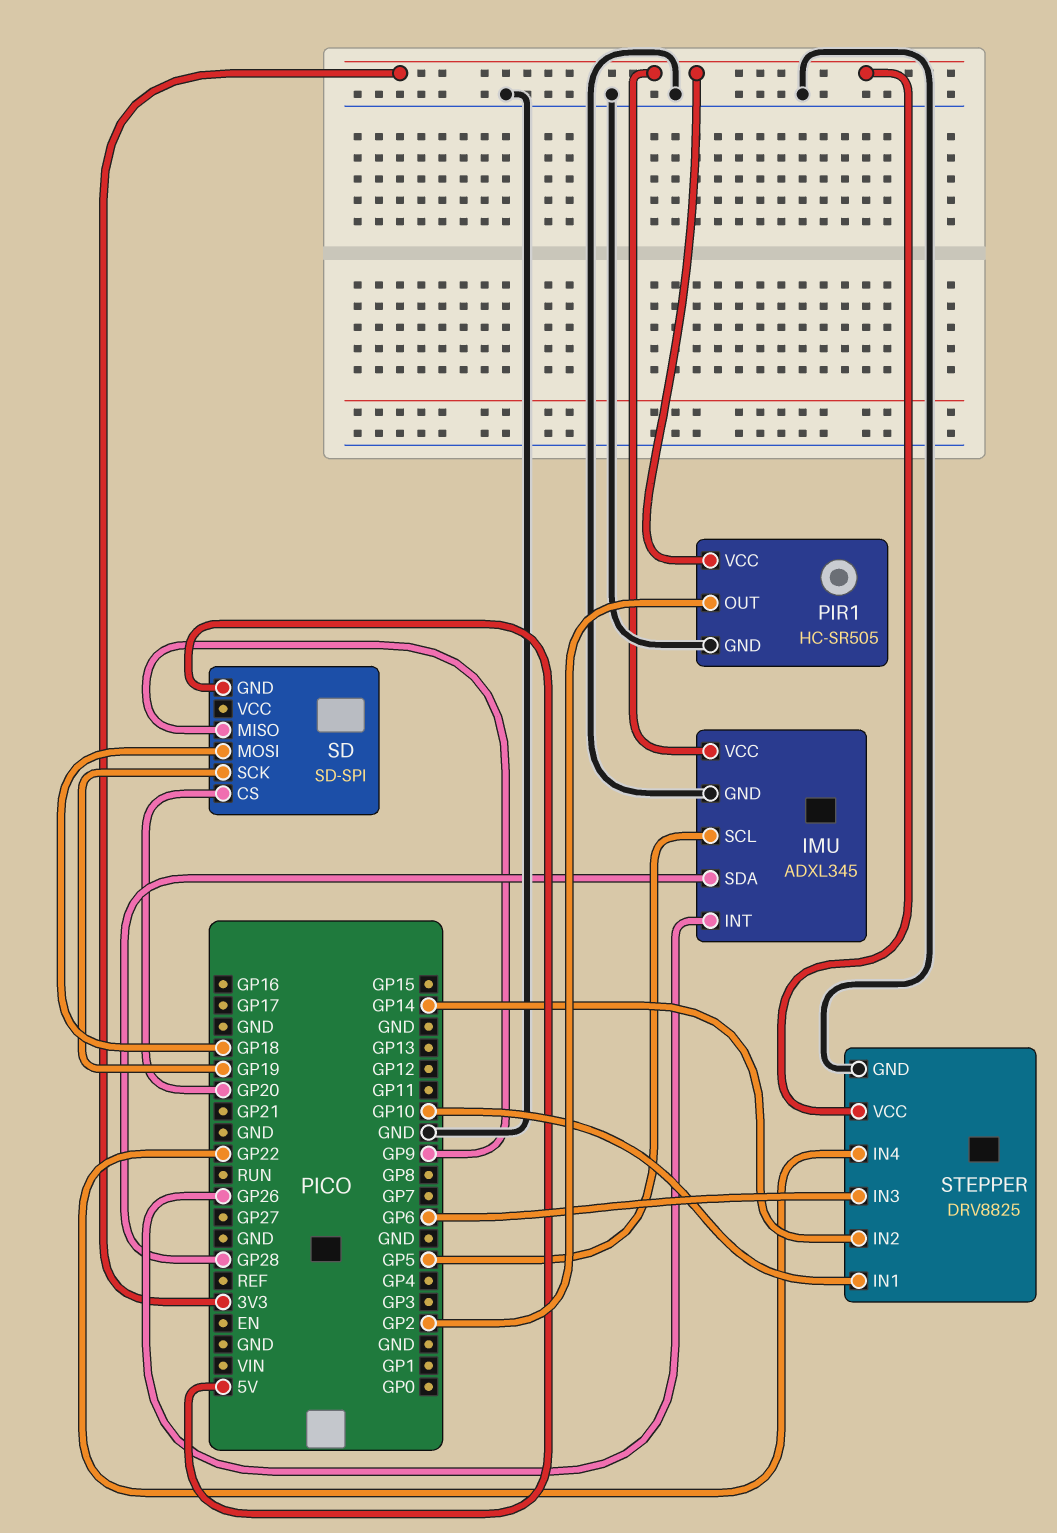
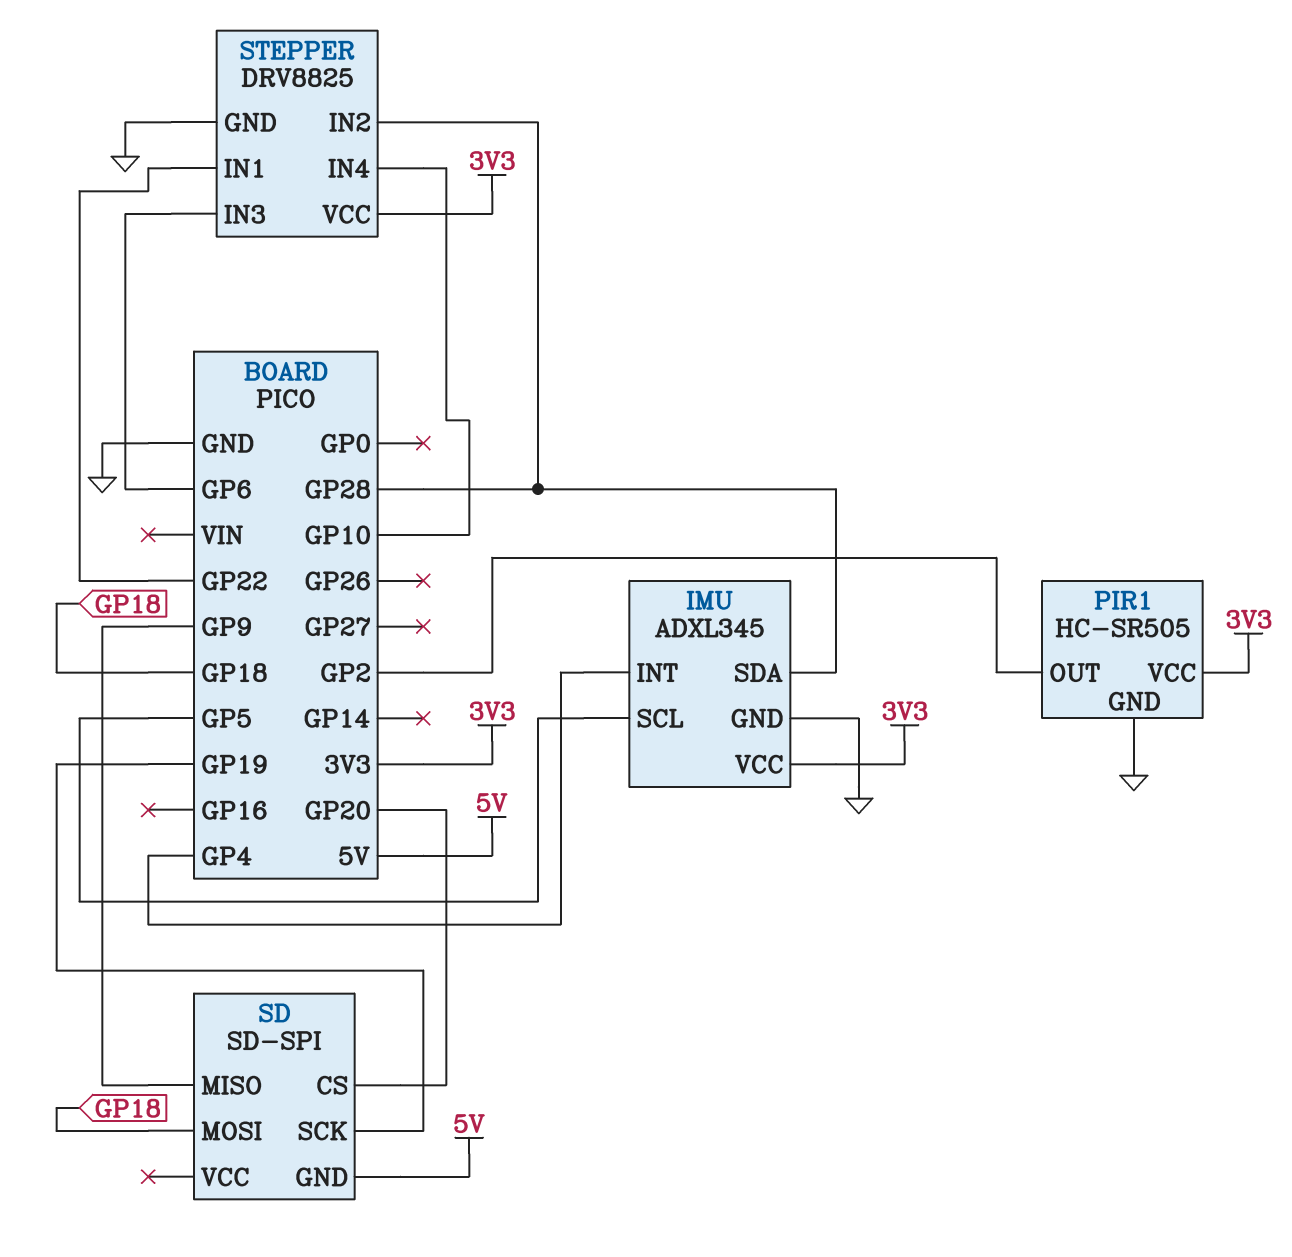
IMU pin INT: GP26 -> GP4
STEPPER pin IN1: GP10 -> GP22
STEPPER pin IN2: GP14 -> GP28
STEPPER pin IN4: GP22 -> GP10

